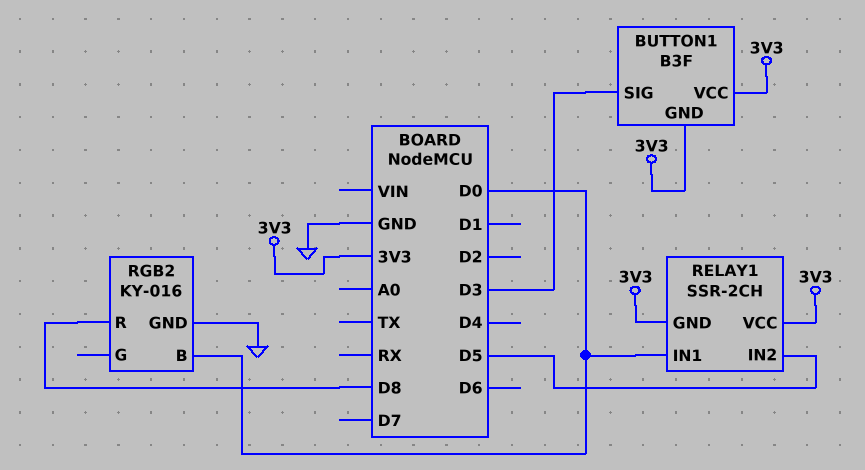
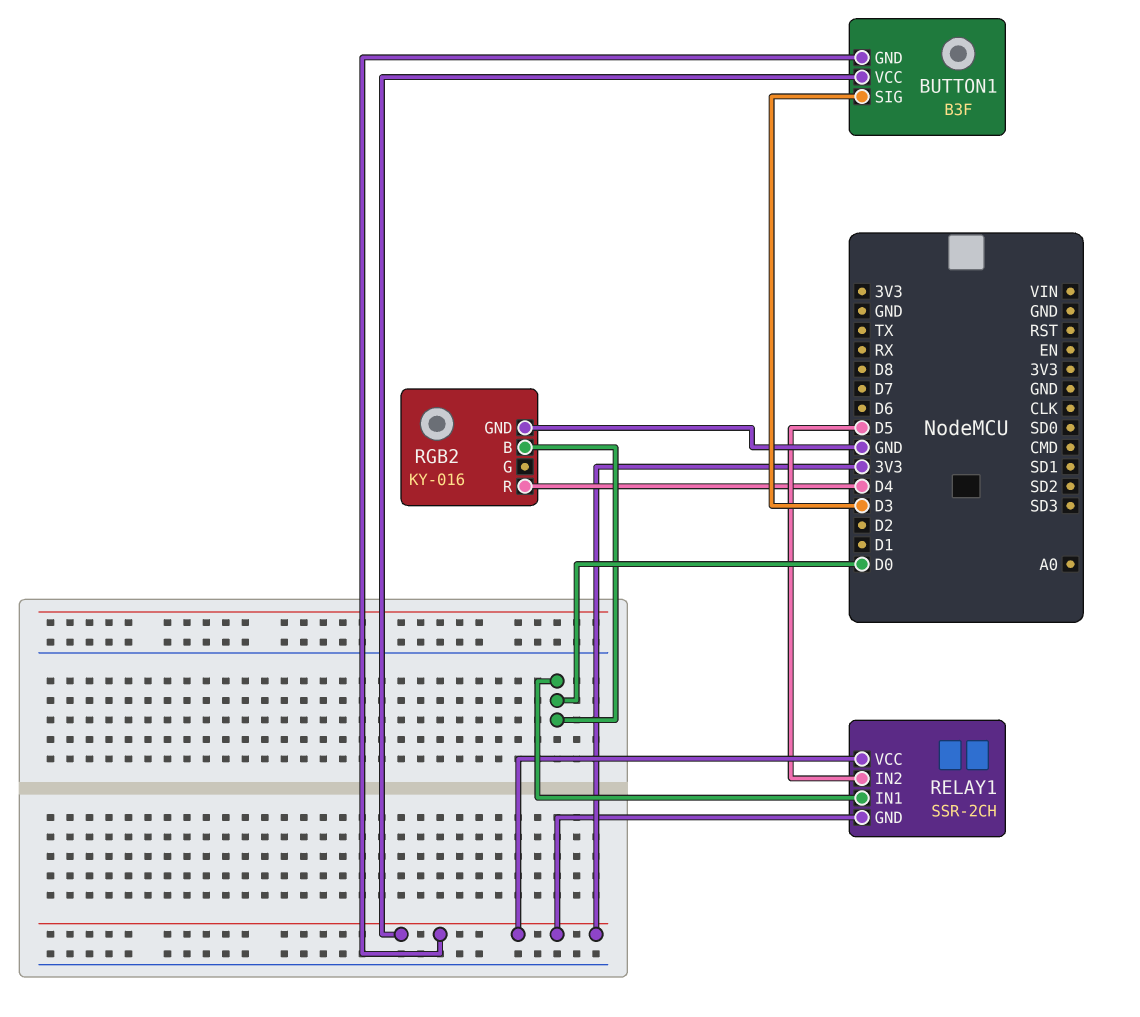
RGB2 pin R: D8 -> D4

